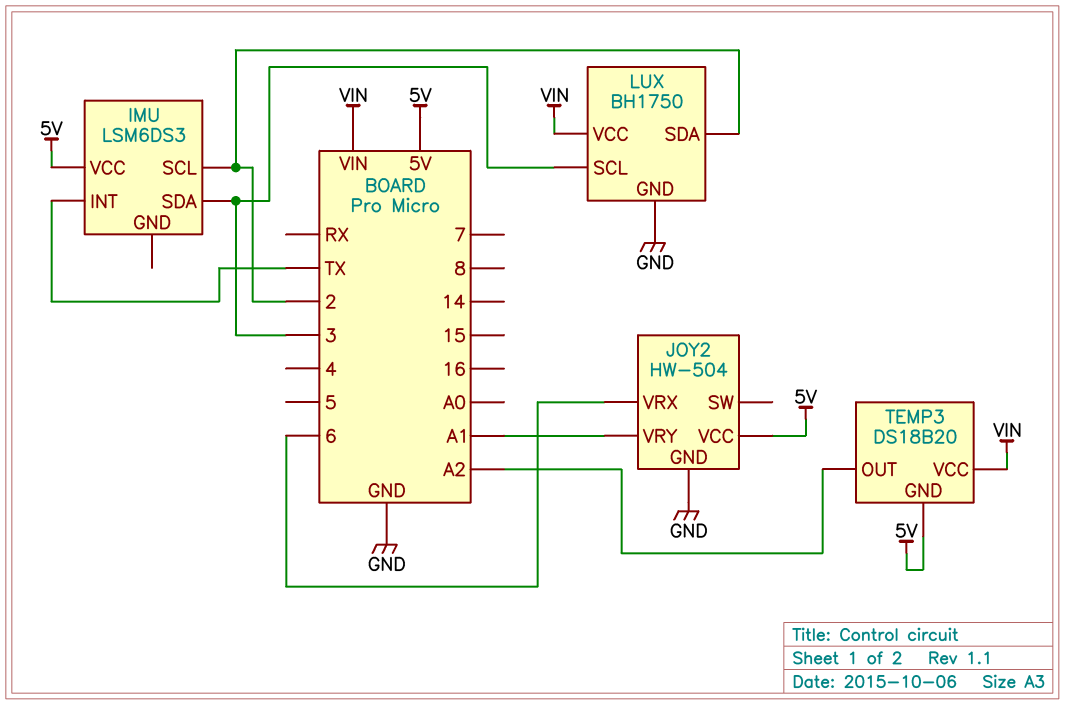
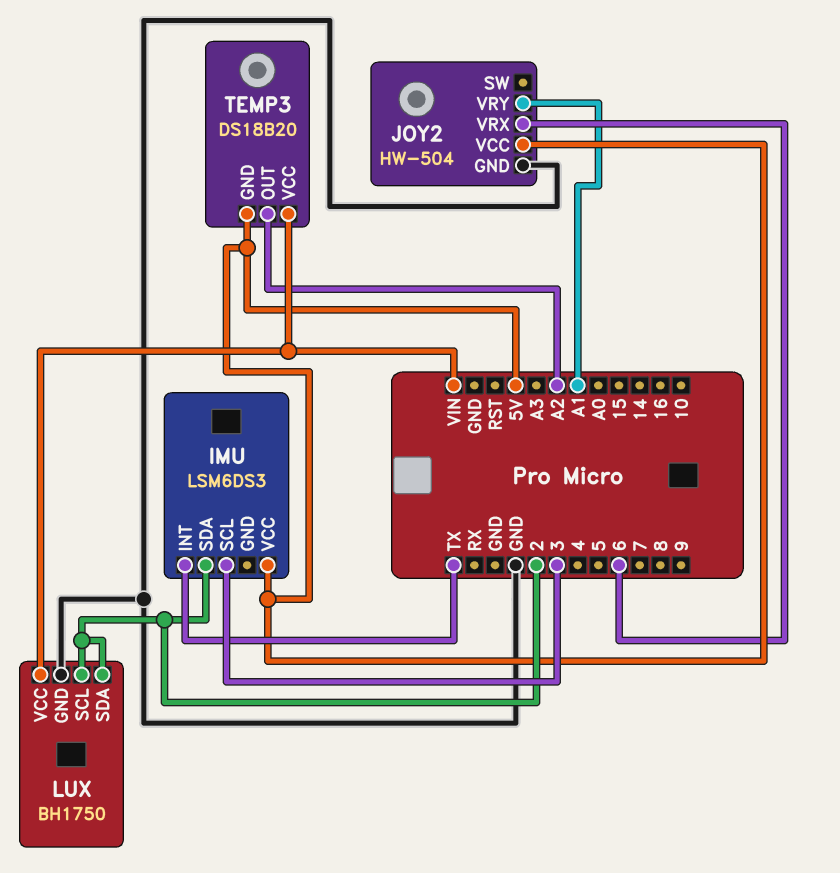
IMU pin SCL: 2 -> 3
IMU pin SDA: 3 -> 2
LUX pin SCL: 3 -> 2

